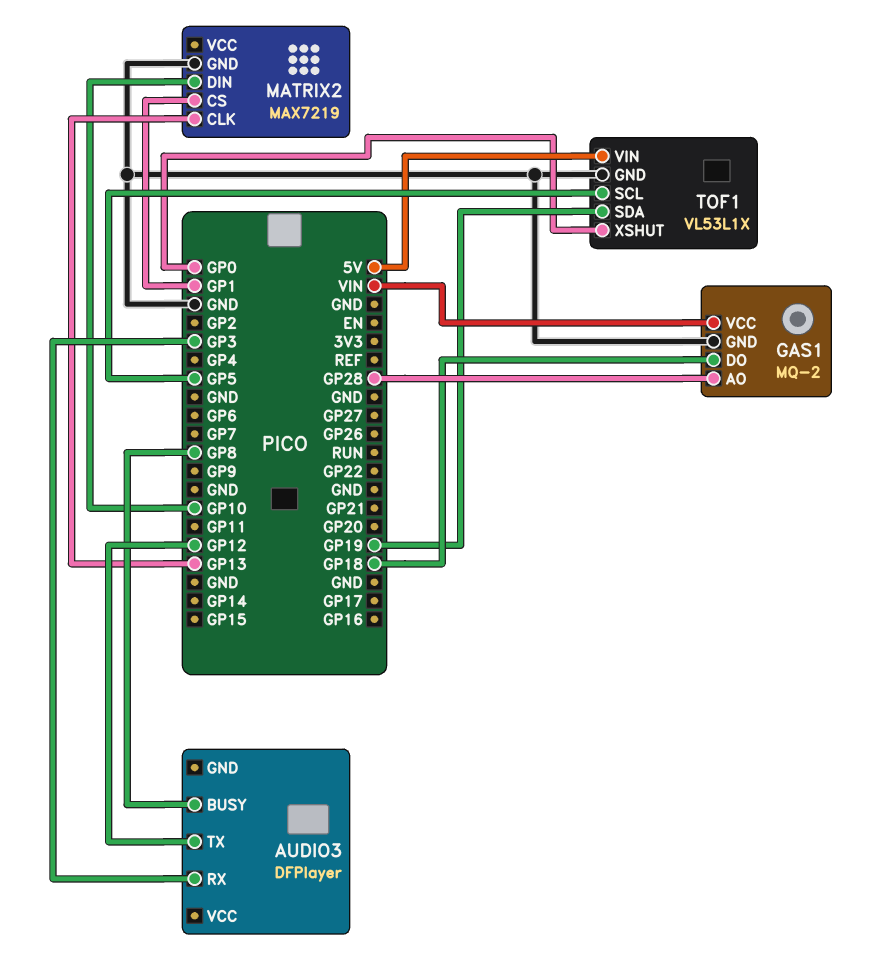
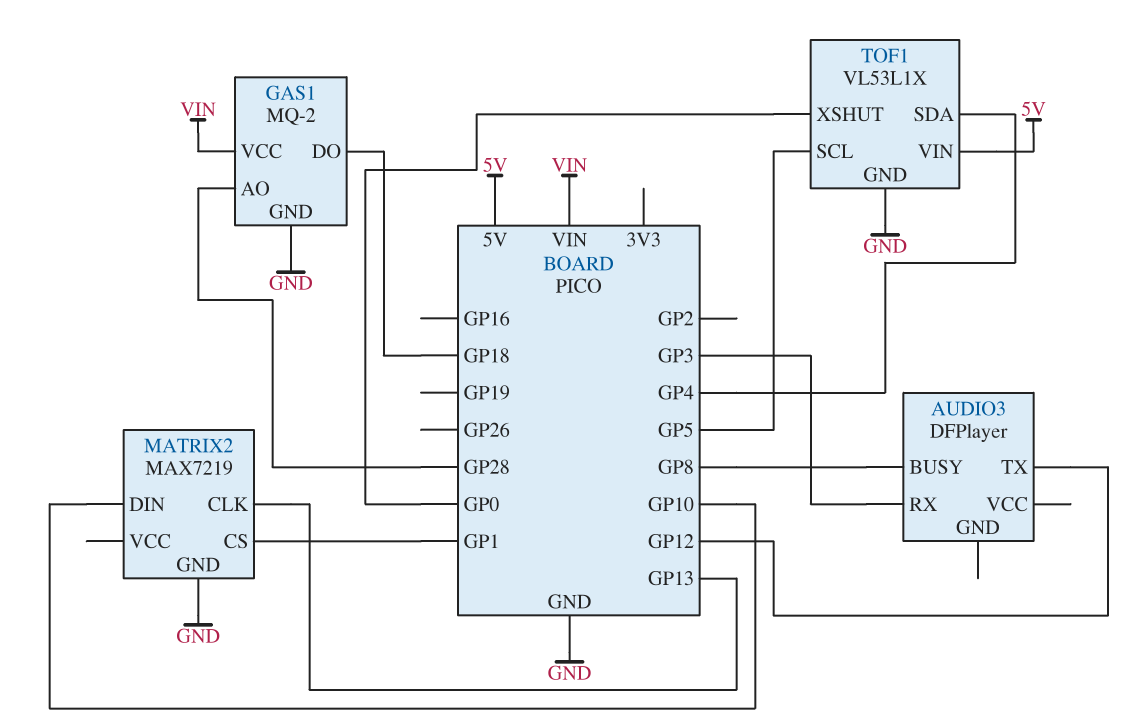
TOF1 pin SDA: GP19 -> GP4

